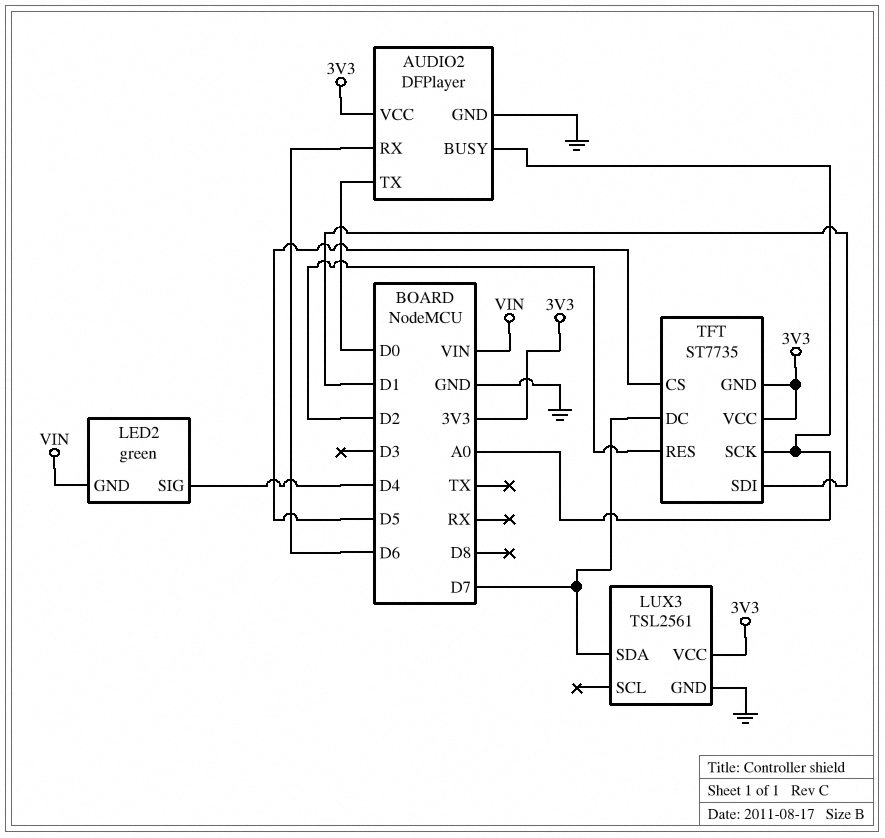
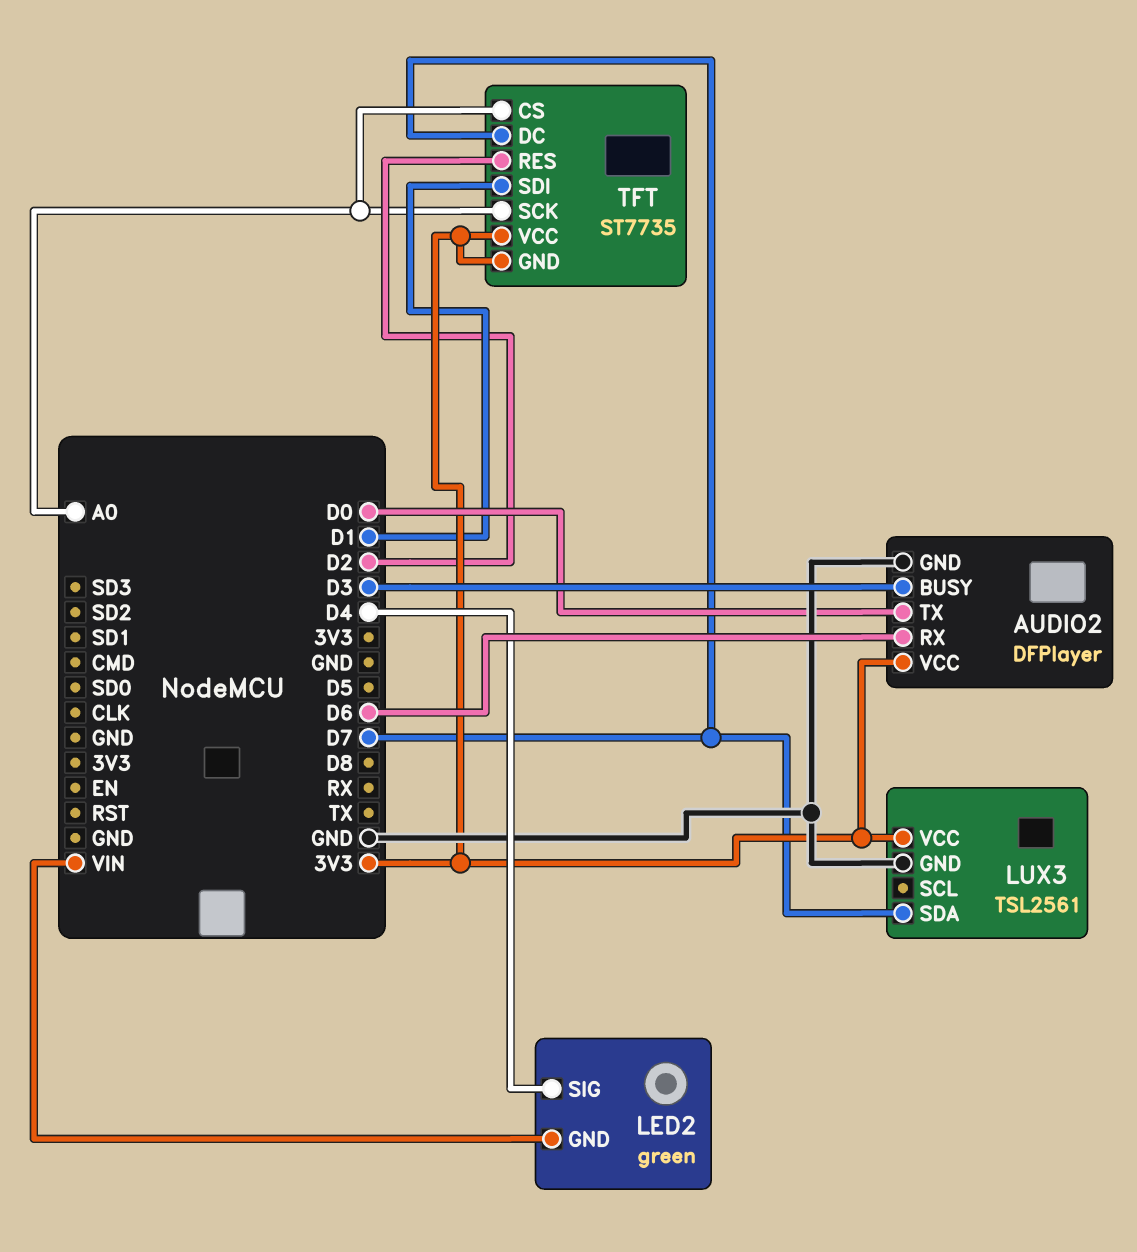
AUDIO2 pin BUSY: A0 -> D3
TFT pin CS: D5 -> A0

